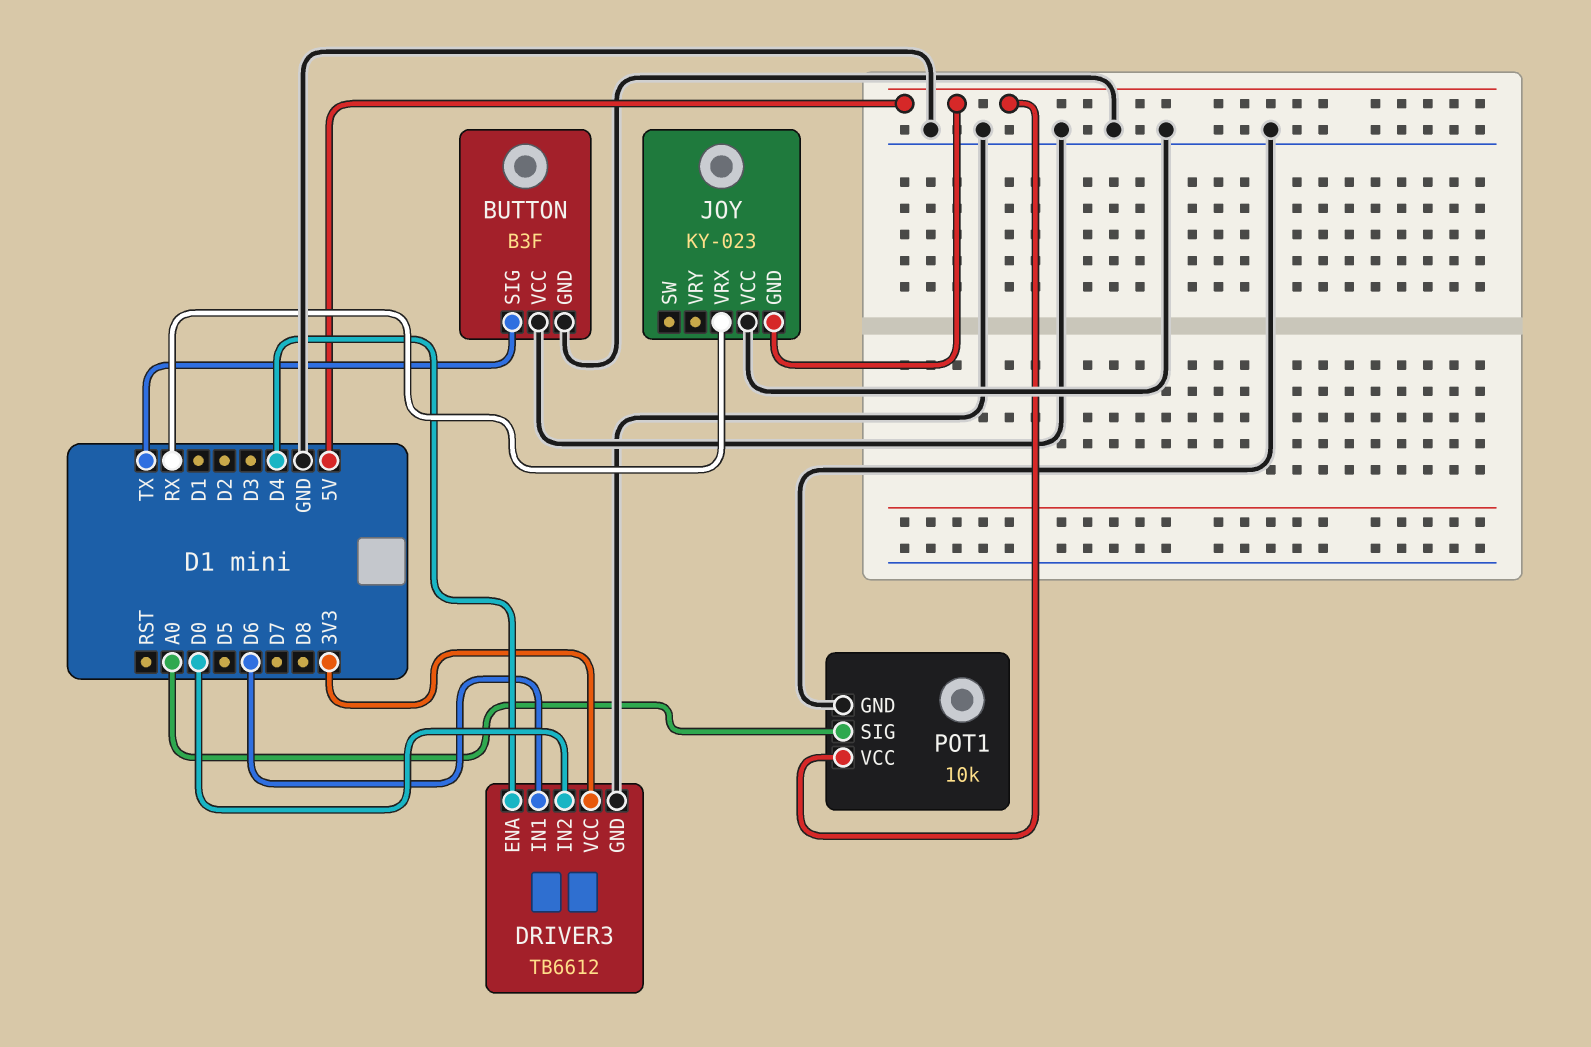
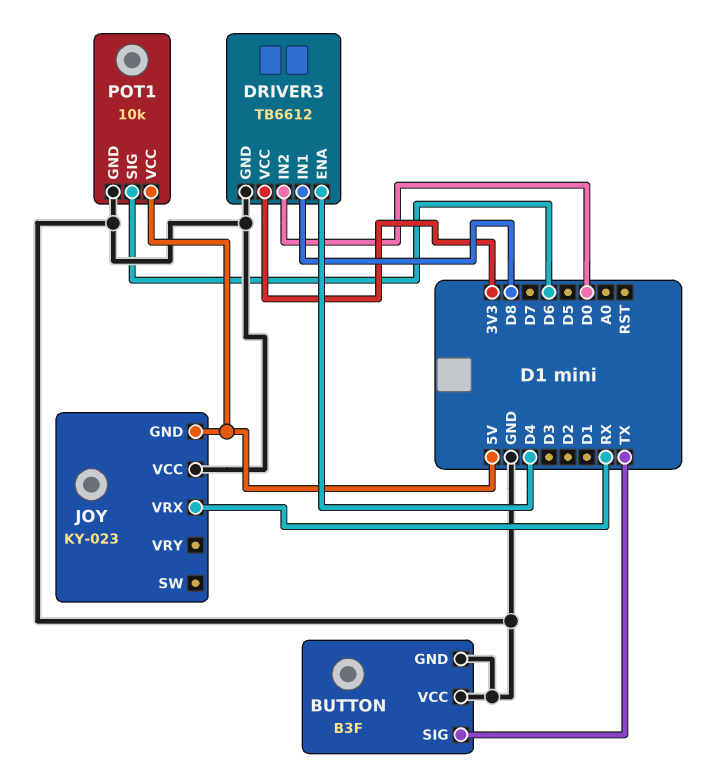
DRIVER3 pin IN1: D6 -> D8
POT1 pin SIG: A0 -> D6

